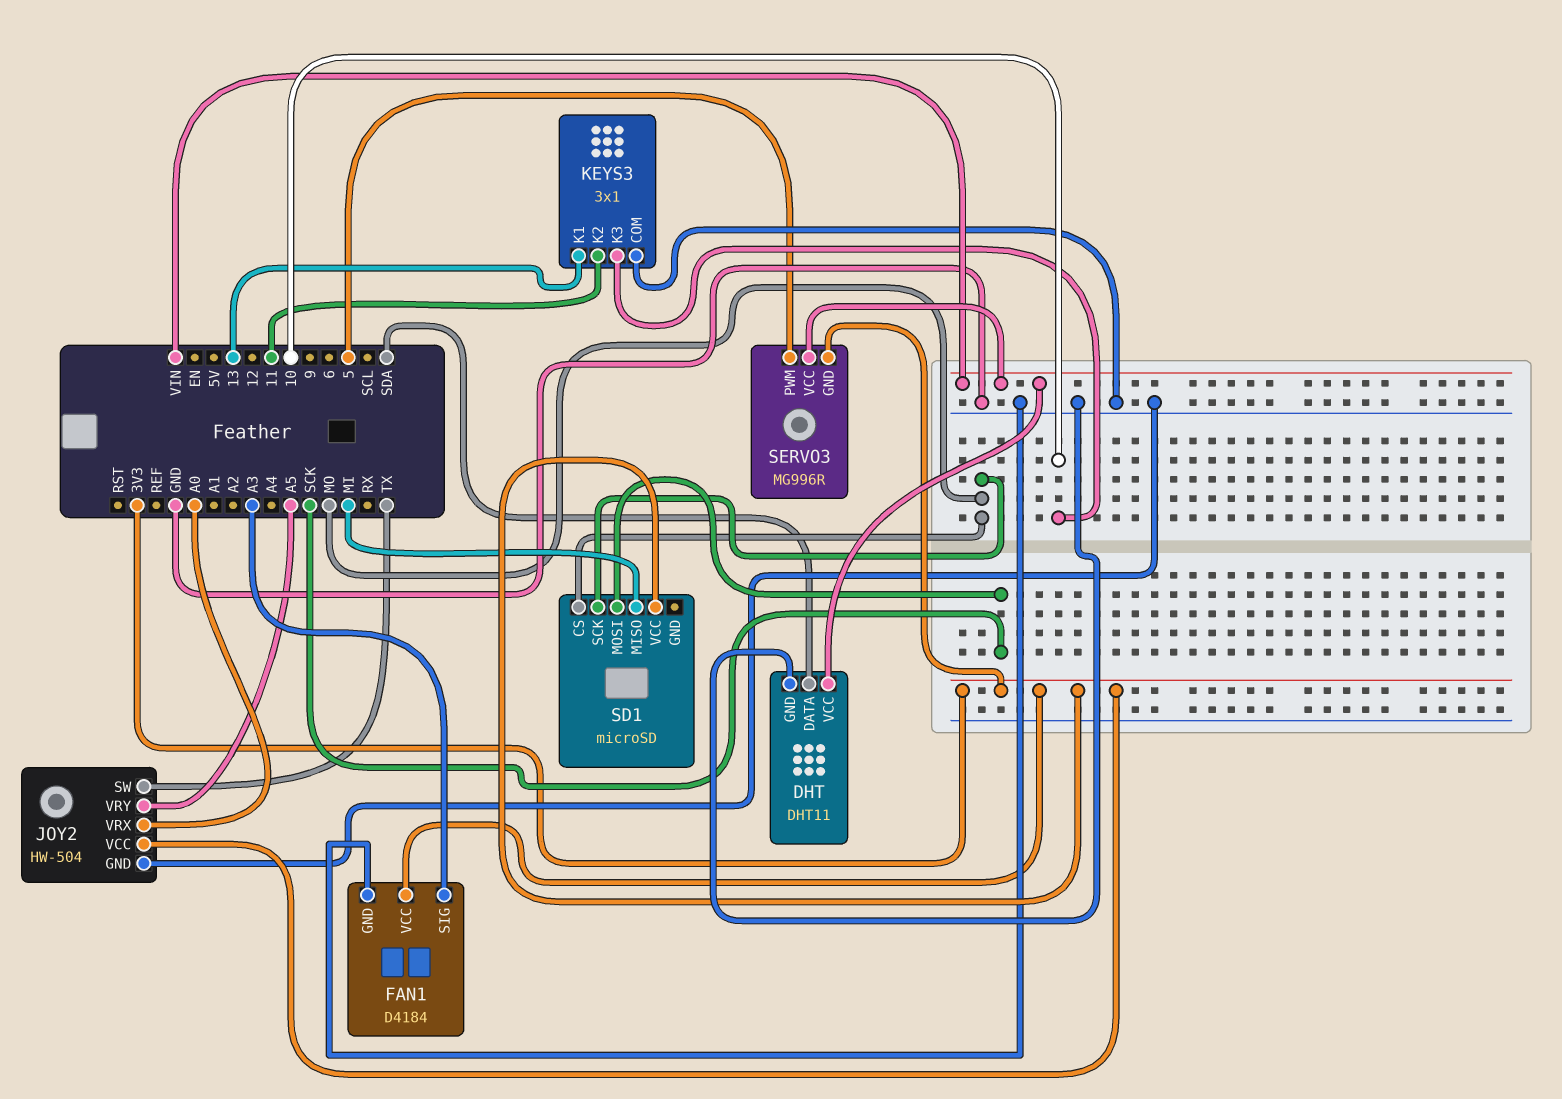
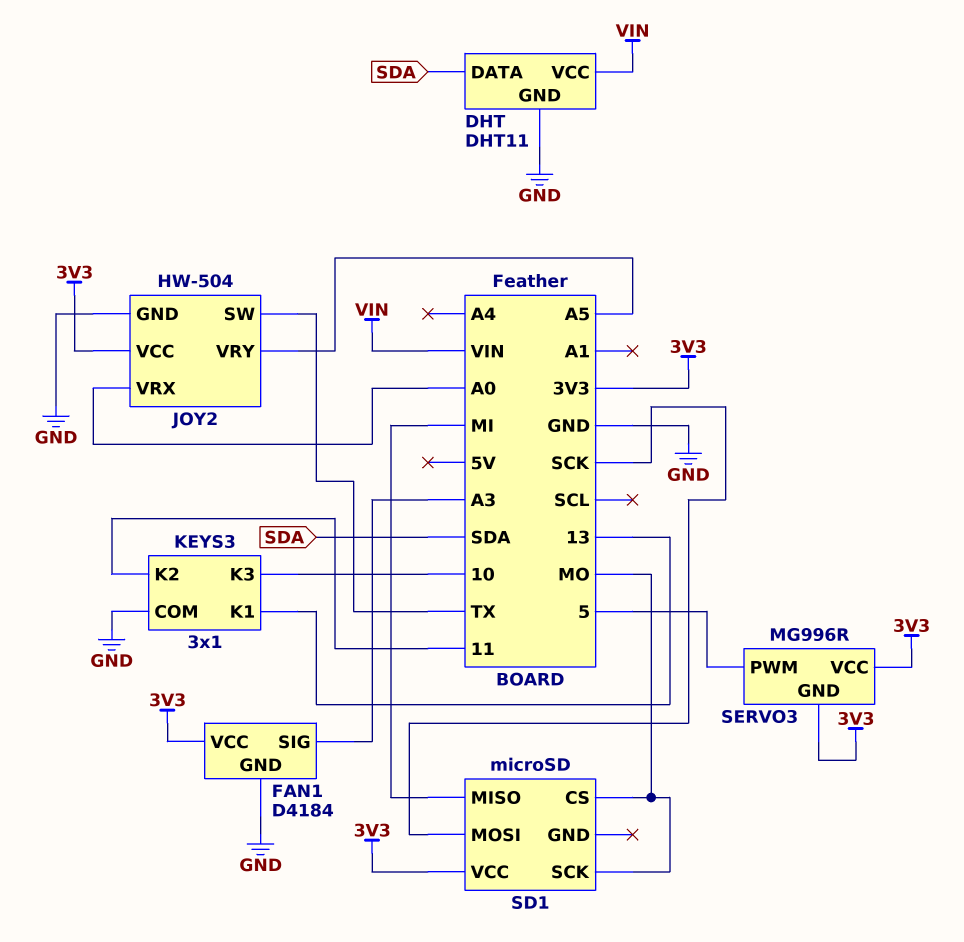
SERVO3 pin VCC: VIN -> 3V3

